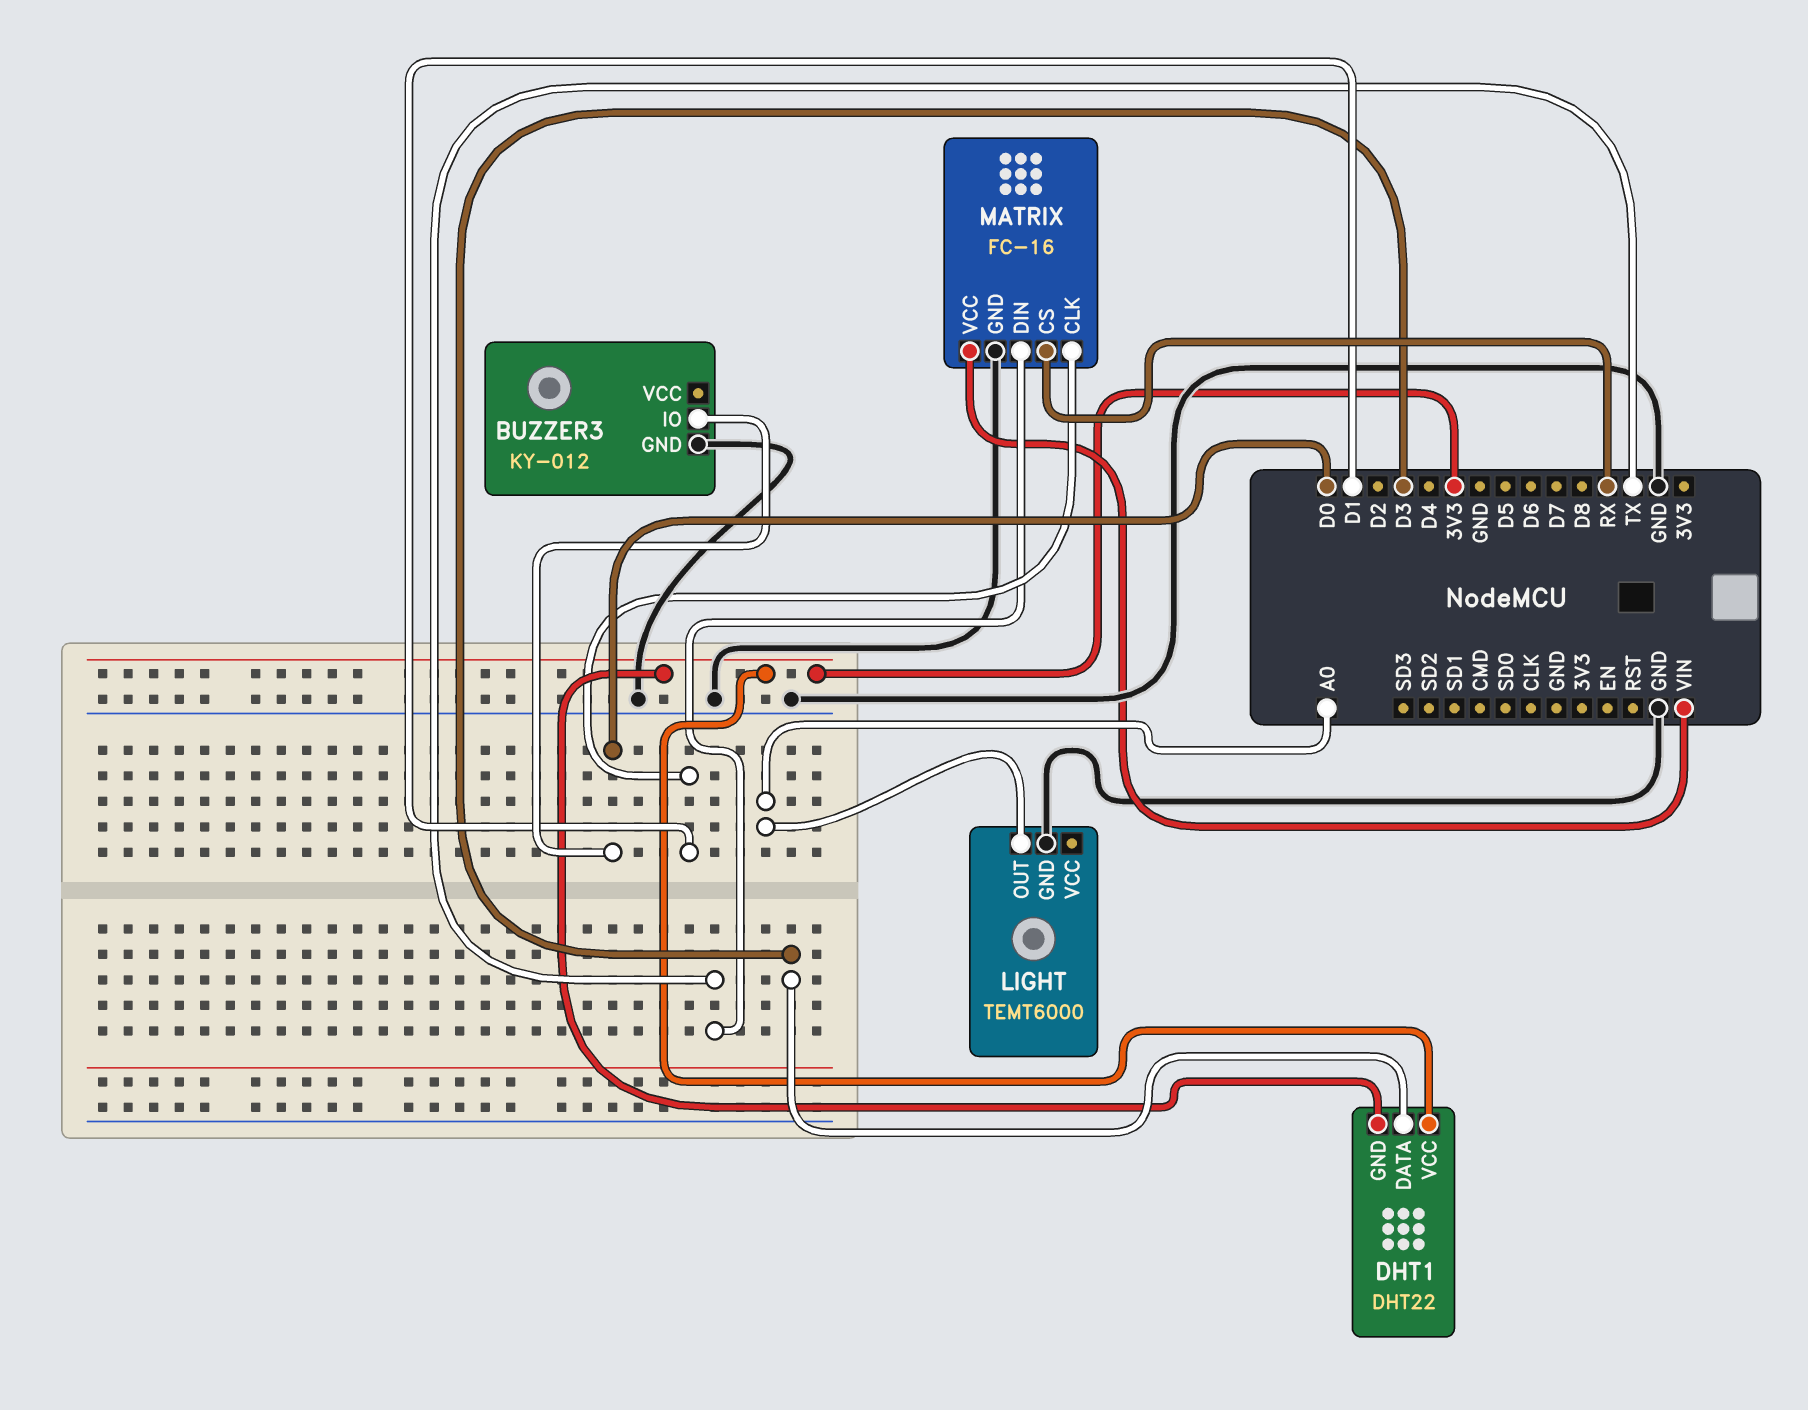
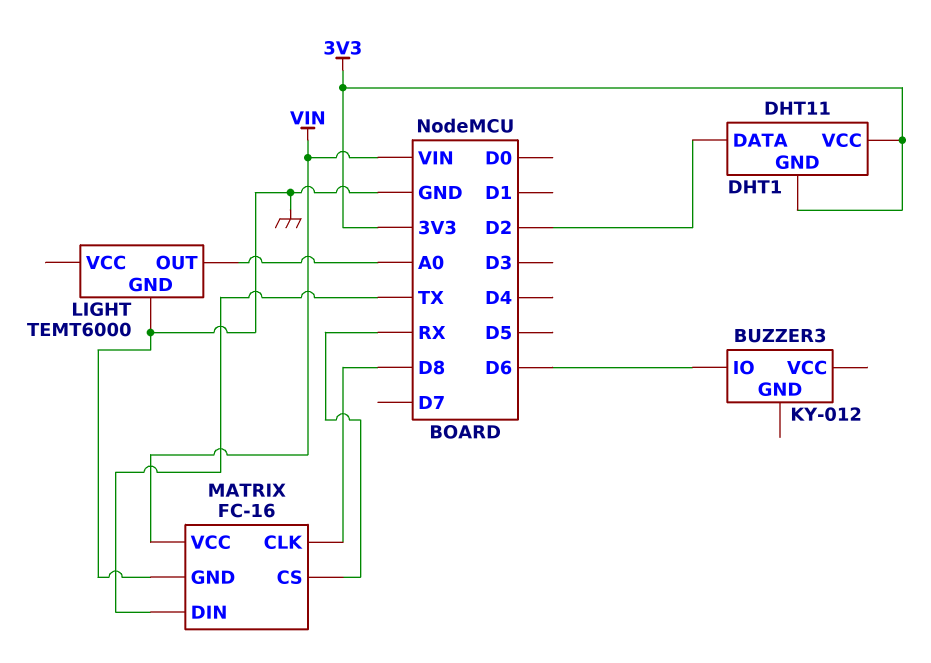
BUZZER3 pin GND: GND -> none
BUZZER3 pin IO: D0 -> D6
DHT1: DHT22 -> DHT11
DHT1 pin DATA: D3 -> D2
MATRIX pin CLK: D1 -> D8

